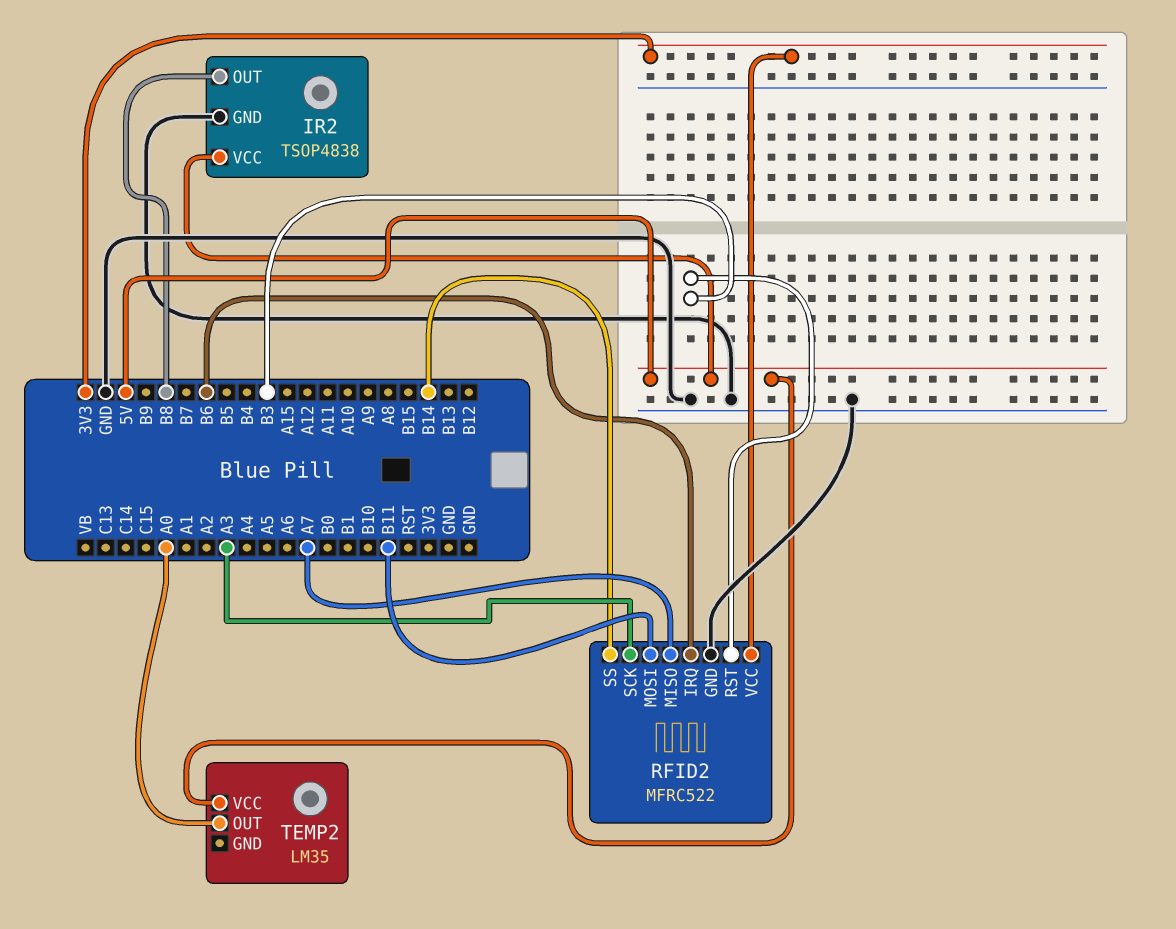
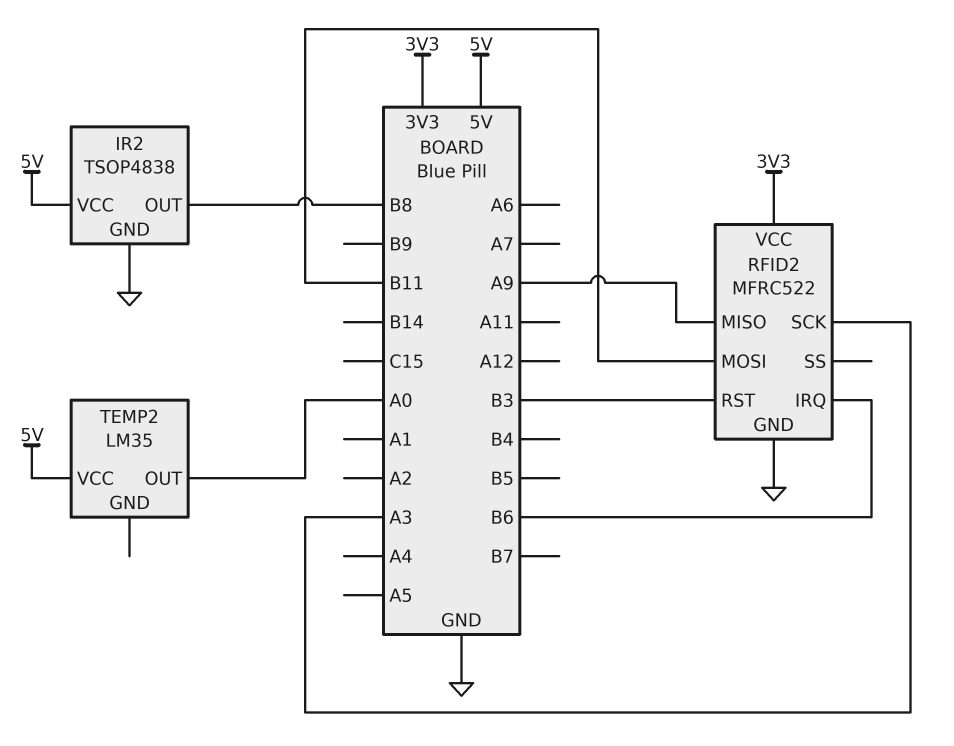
RFID2 pin MISO: A7 -> A9
RFID2 pin SS: B14 -> none

